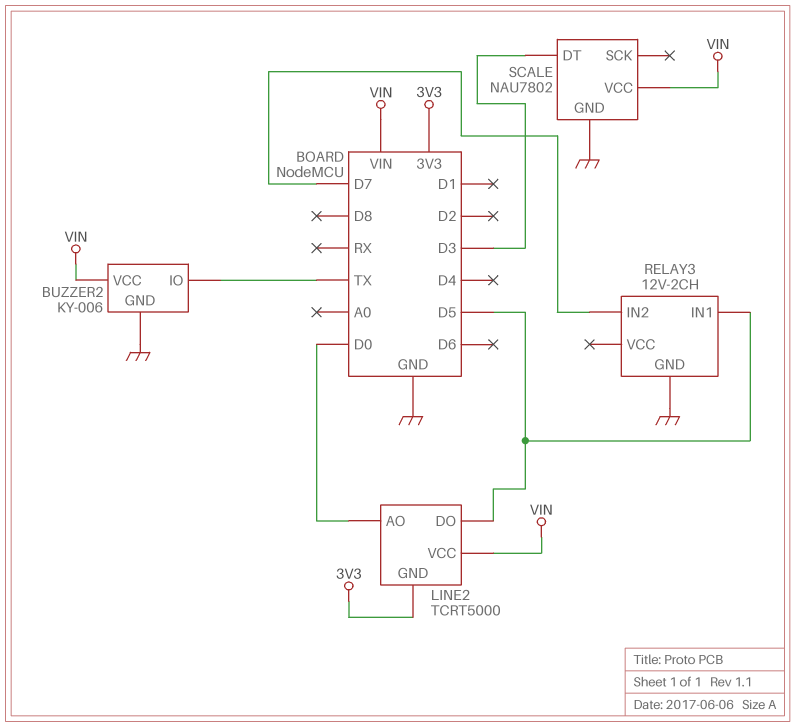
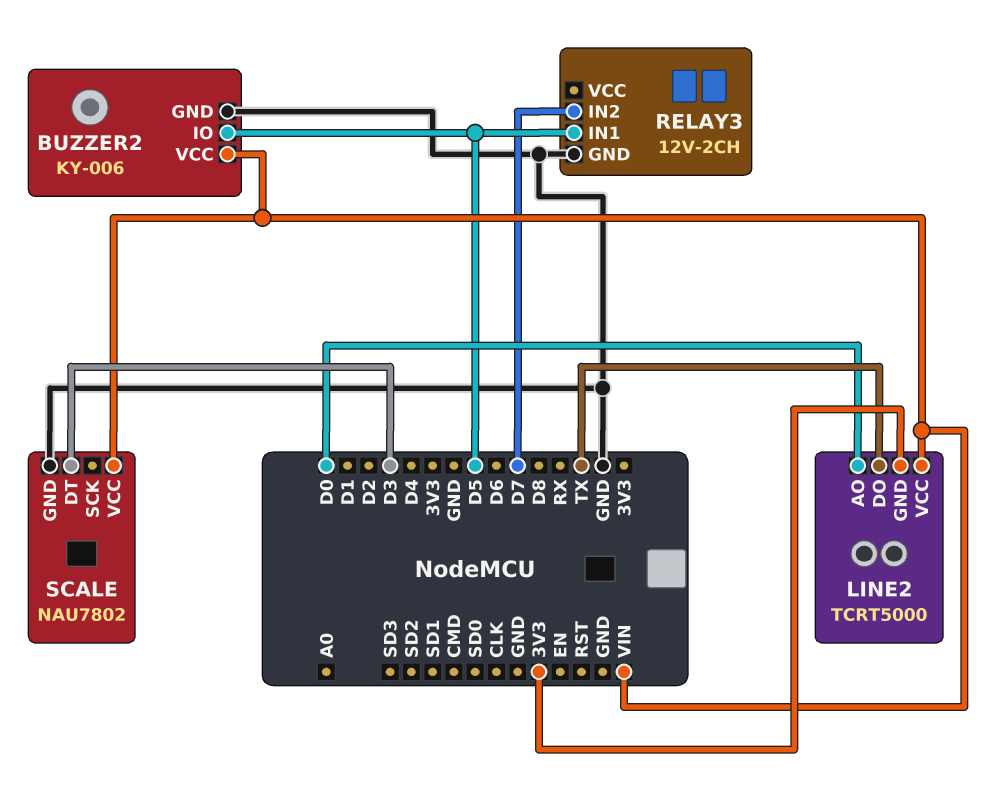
BUZZER2 pin IO: TX -> D5
LINE2 pin DO: D5 -> TX

